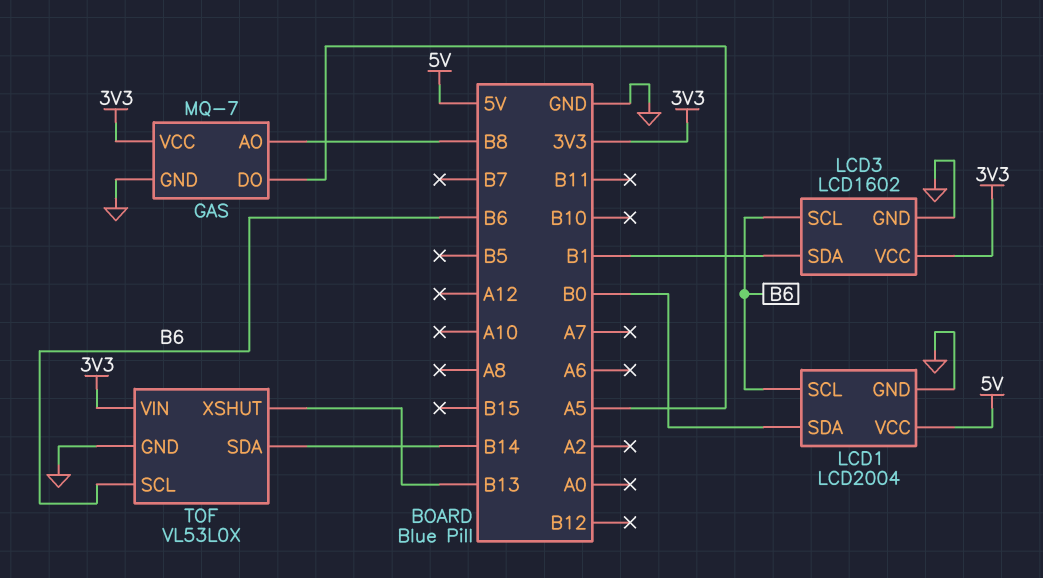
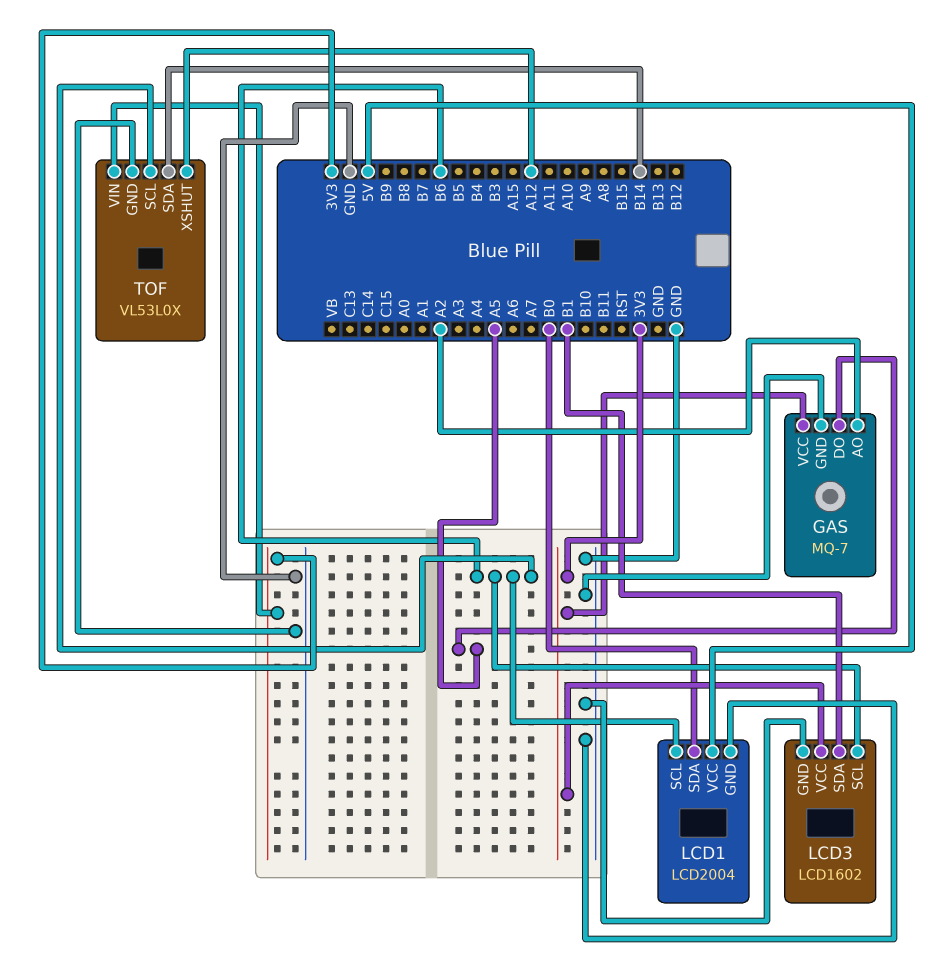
GAS pin AO: B8 -> A2
TOF pin XSHUT: B13 -> A12

